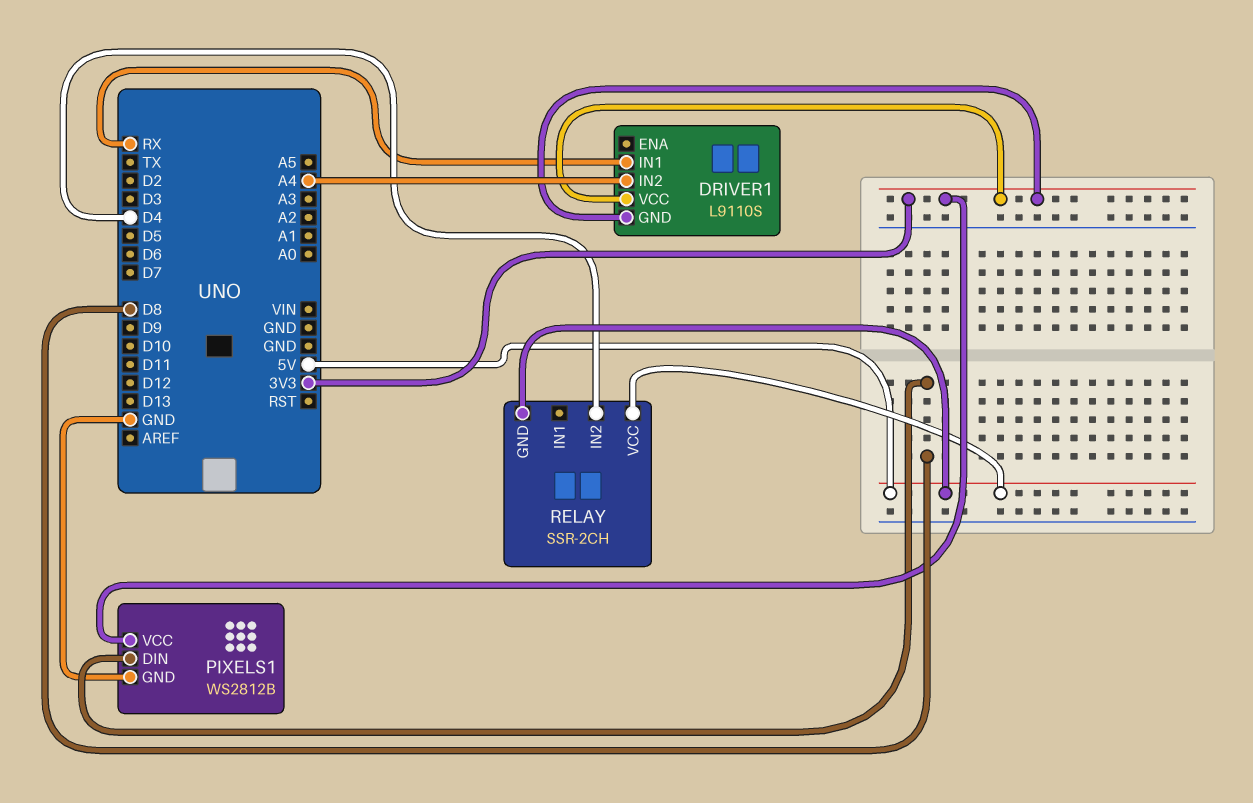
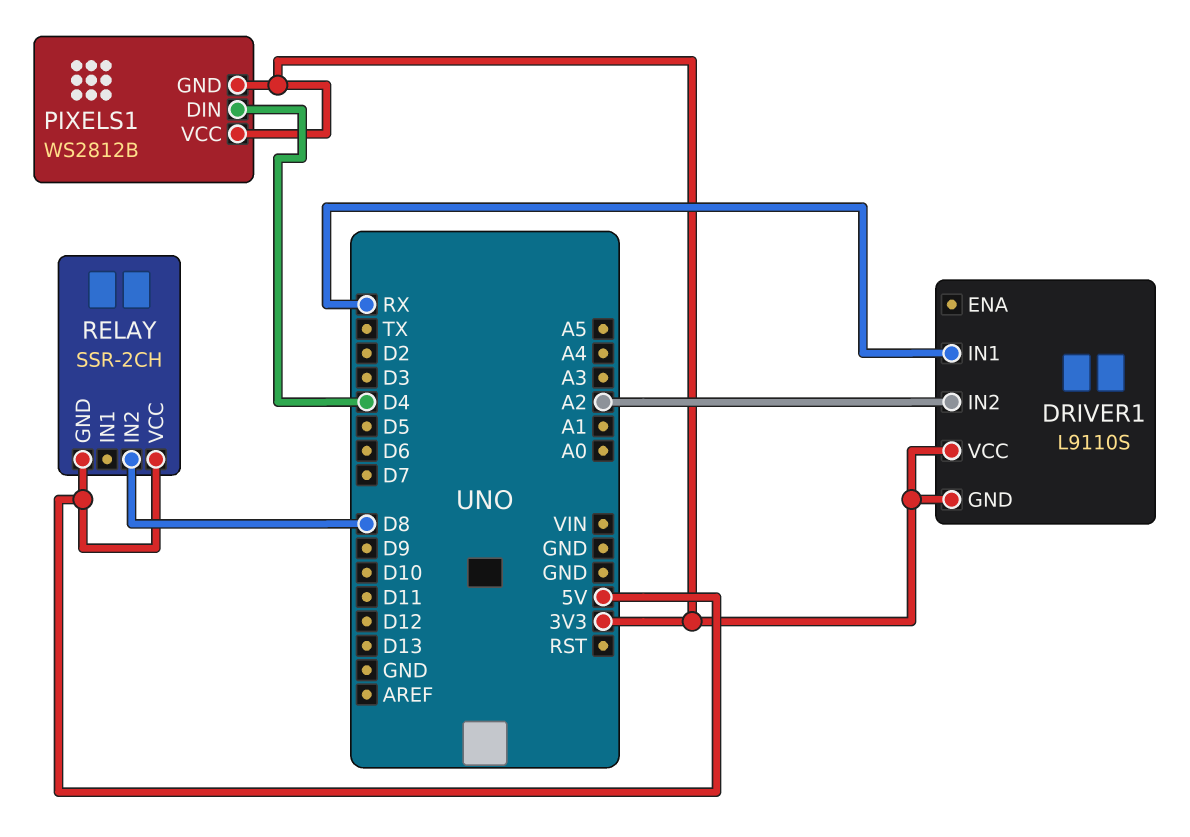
DRIVER1 pin IN2: A4 -> A2
PIXELS1 pin DIN: D8 -> D4
PIXELS1 pin GND: GND -> 3V3
RELAY pin IN2: D4 -> D8

